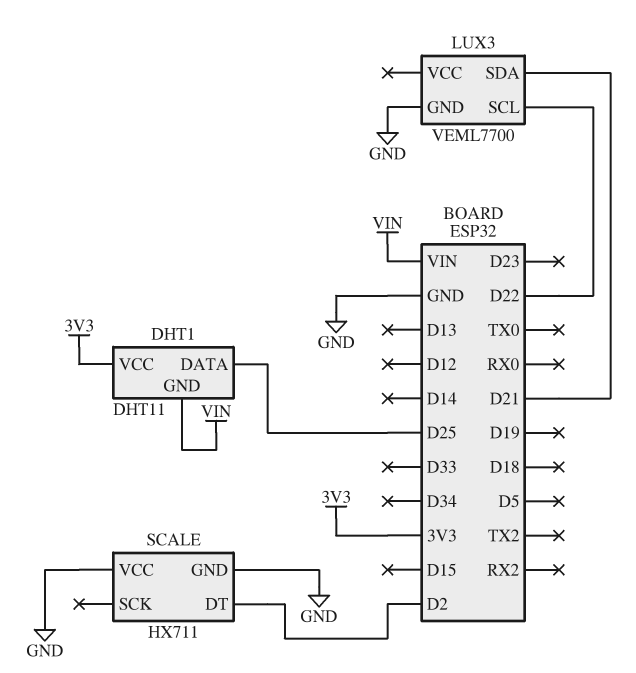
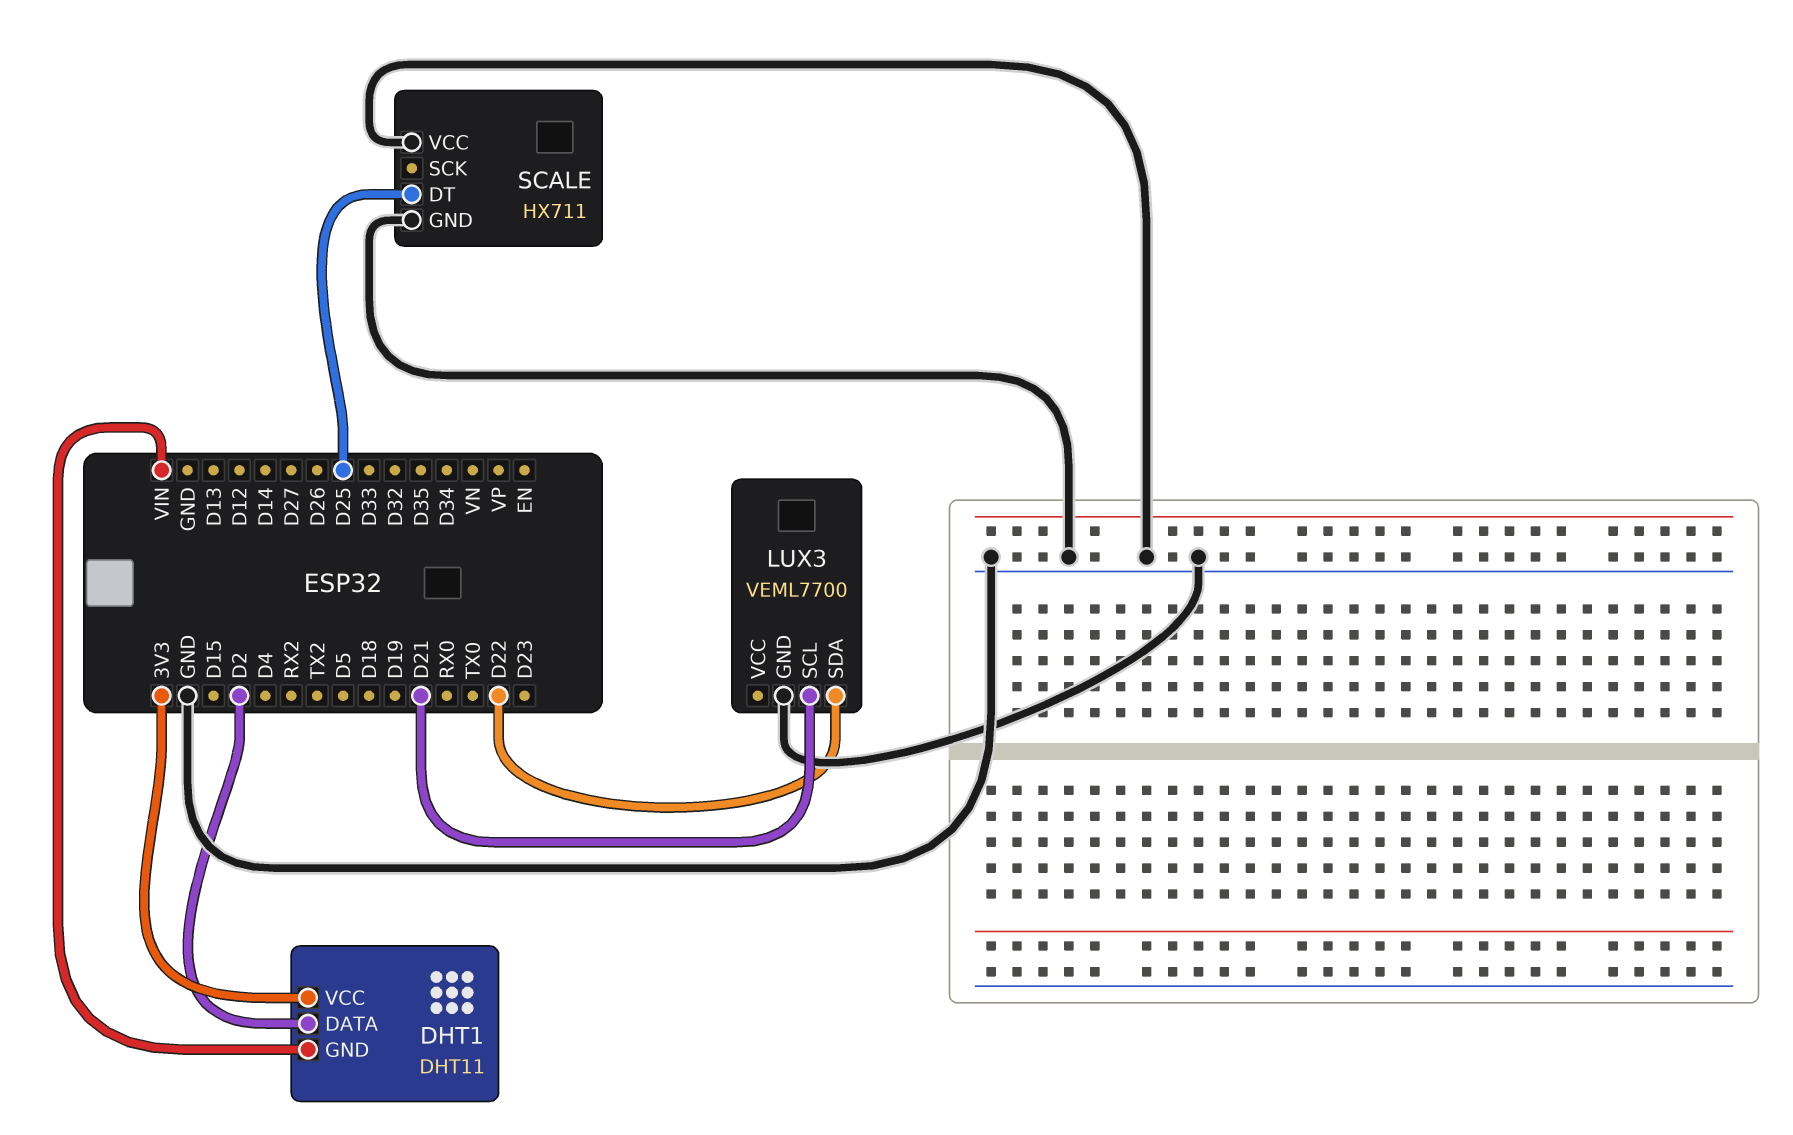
DHT1 pin DATA: D25 -> D2
LUX3 pin SCL: D22 -> D21
LUX3 pin SDA: D21 -> D22
SCALE pin DT: D2 -> D25

